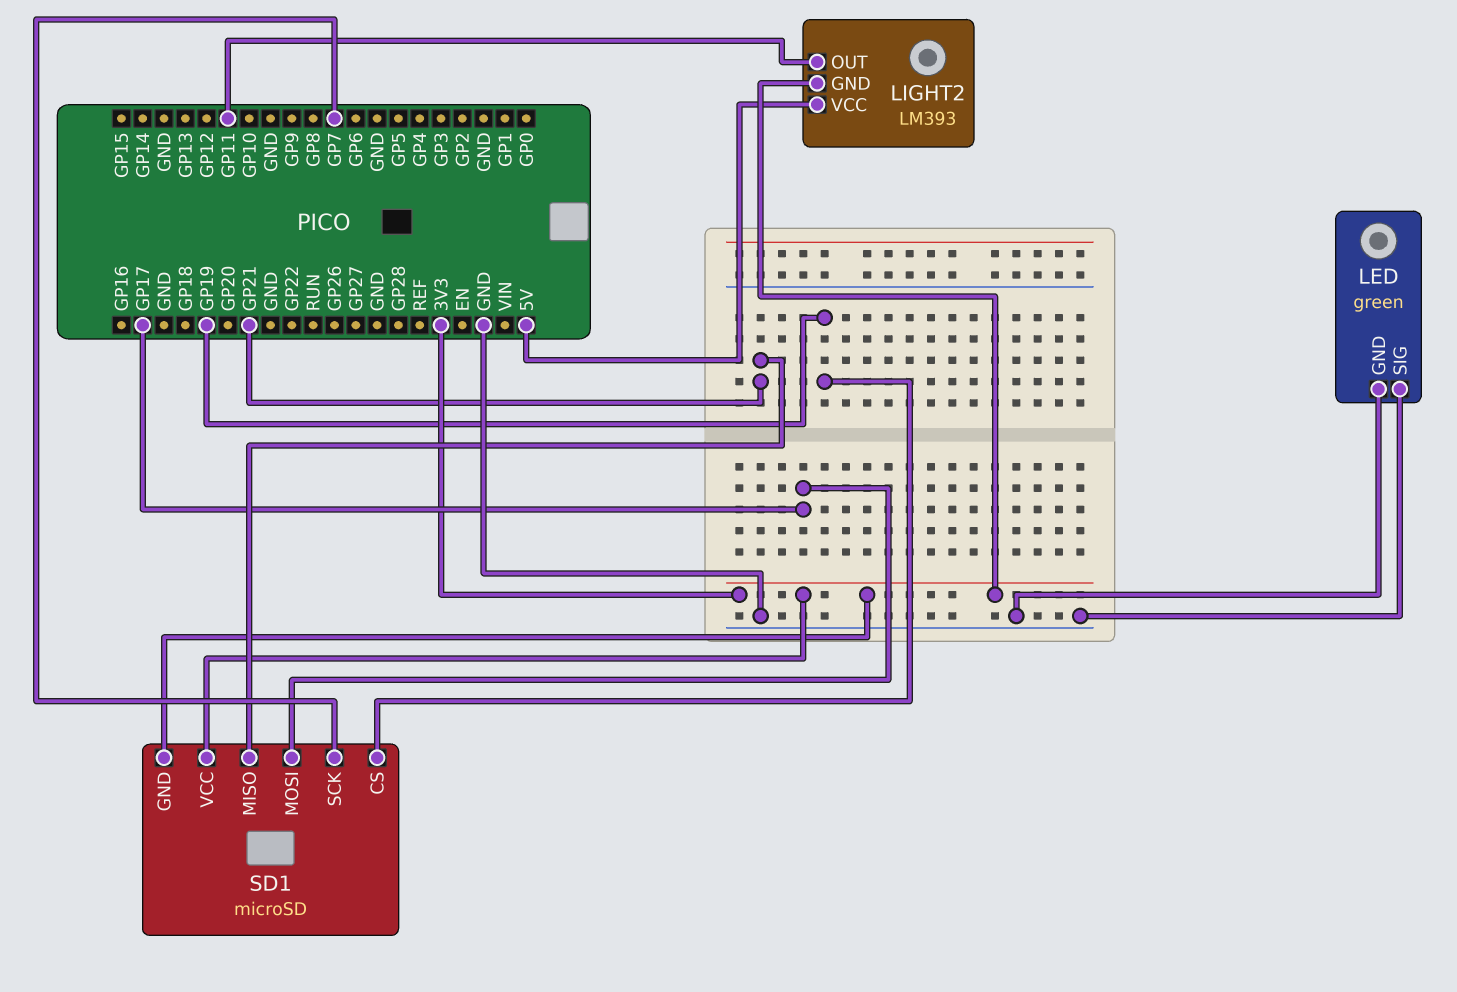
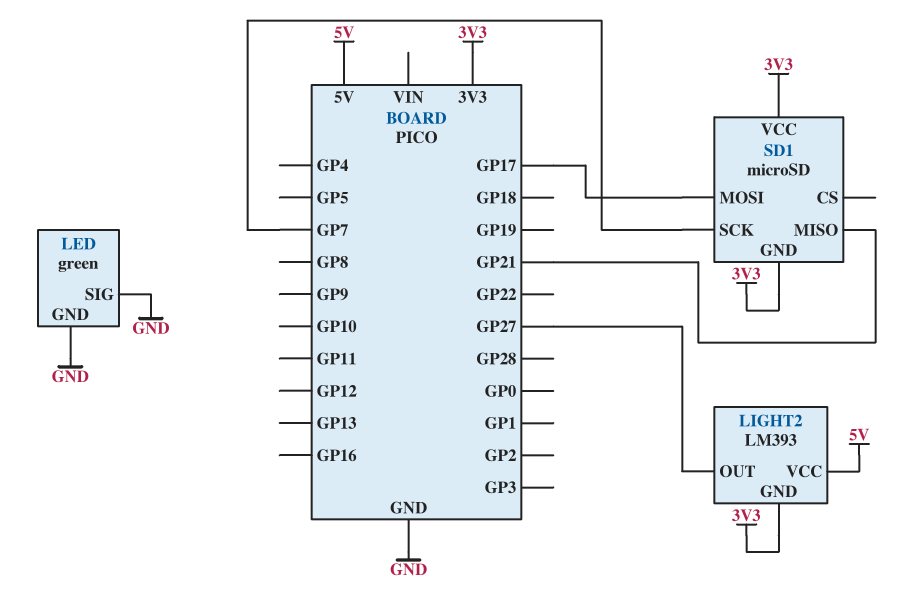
LIGHT2 pin OUT: GP11 -> GP27
SD1 pin CS: GP19 -> none

